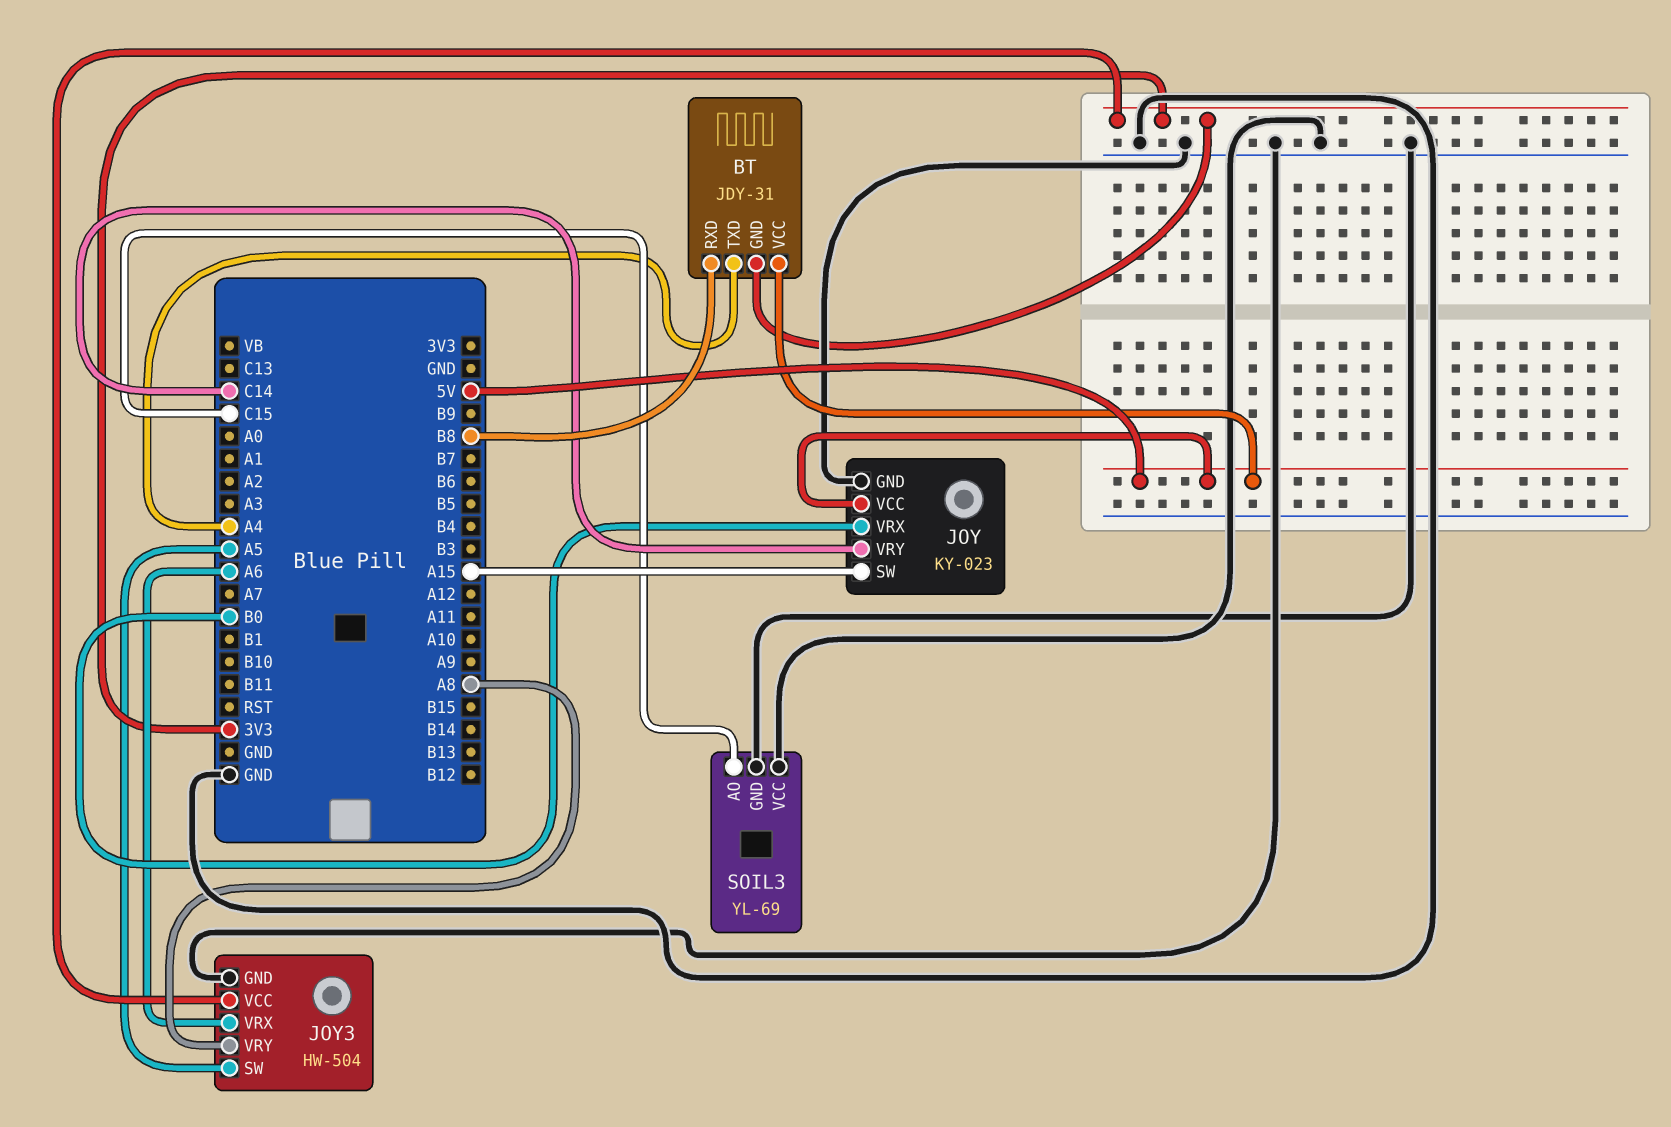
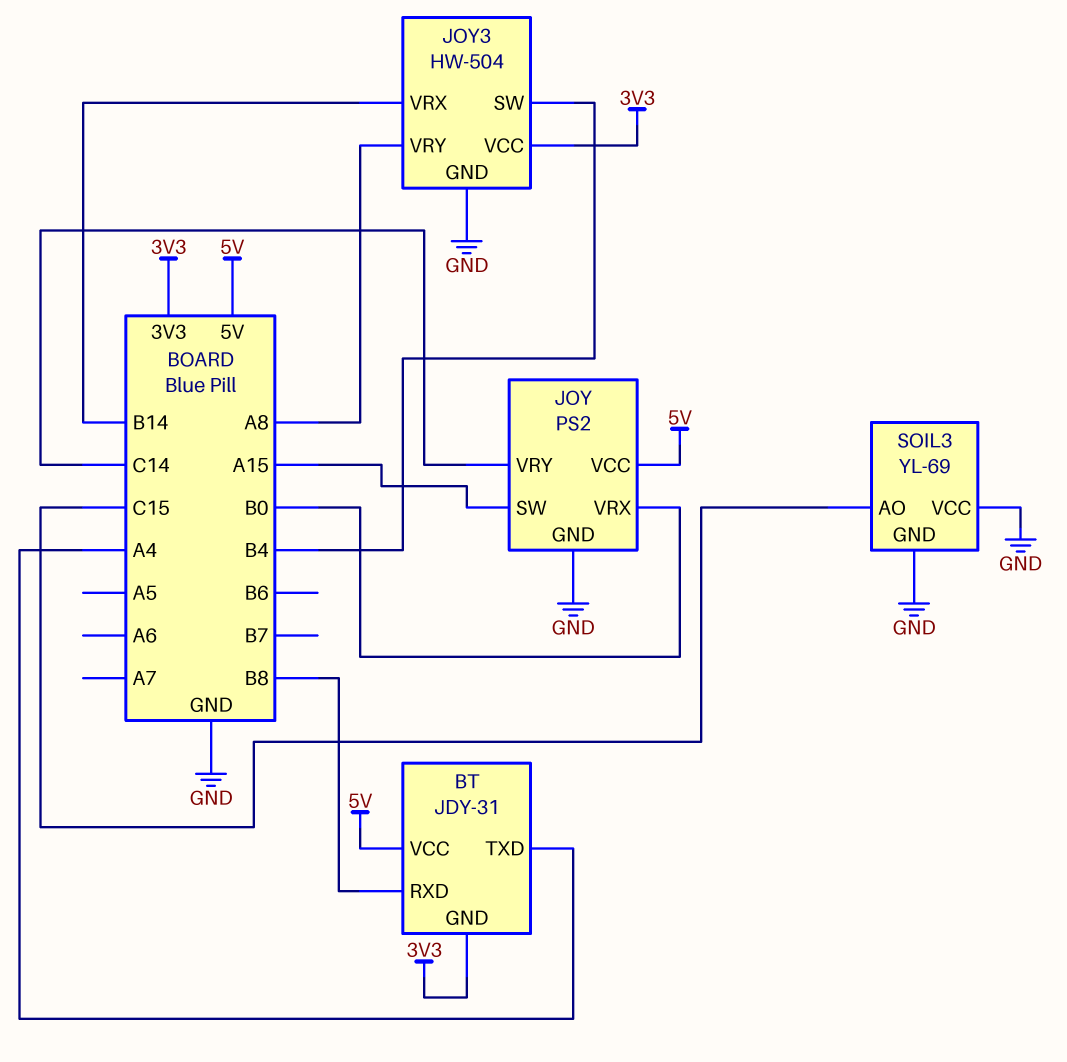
JOY: KY-023 -> PS2
JOY3 pin SW: A5 -> B4
JOY3 pin VRX: A6 -> B14

